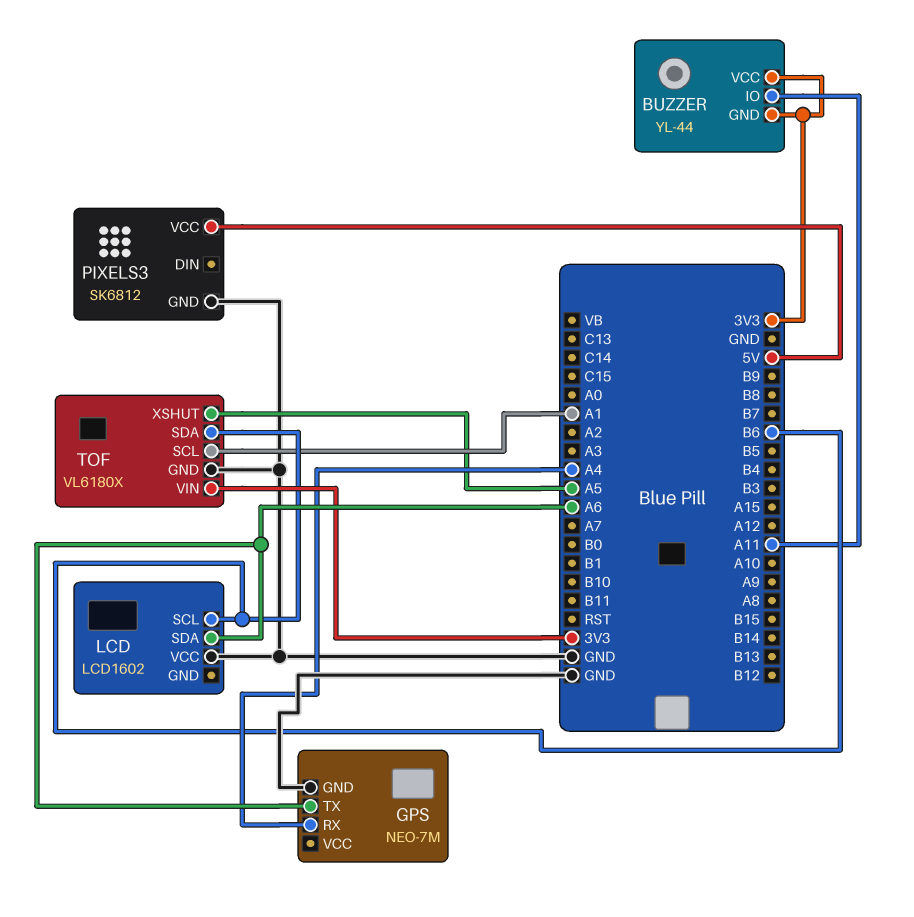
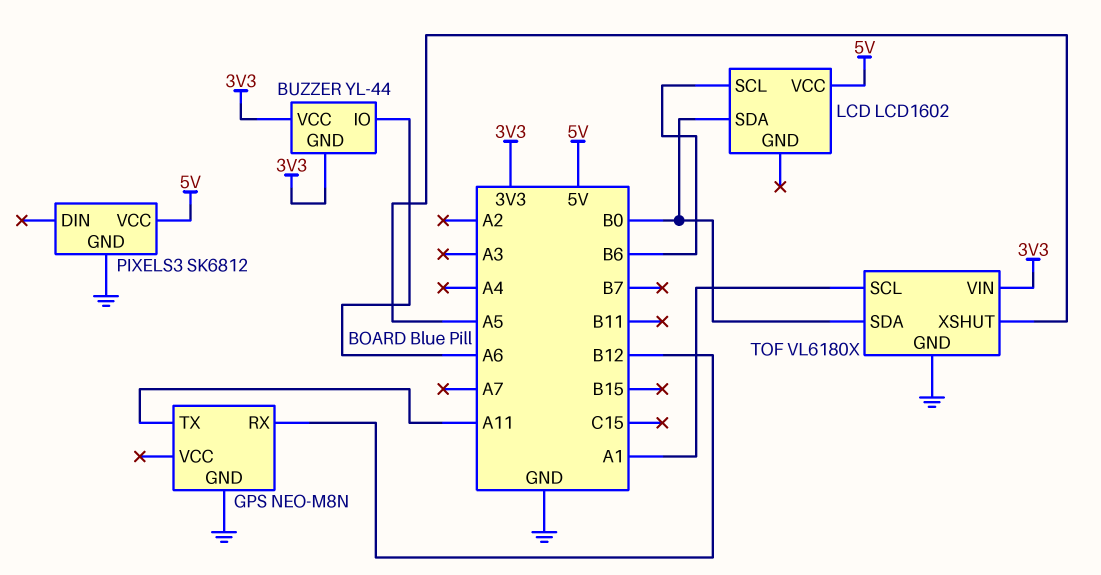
BUZZER pin IO: A11 -> A6
GPS: NEO-7M -> NEO-M8N
GPS pin RX: A4 -> B12
GPS pin TX: A6 -> A11
LCD pin SDA: A6 -> B0
LCD pin VCC: GND -> 5V
TOF pin SDA: B6 -> B0

